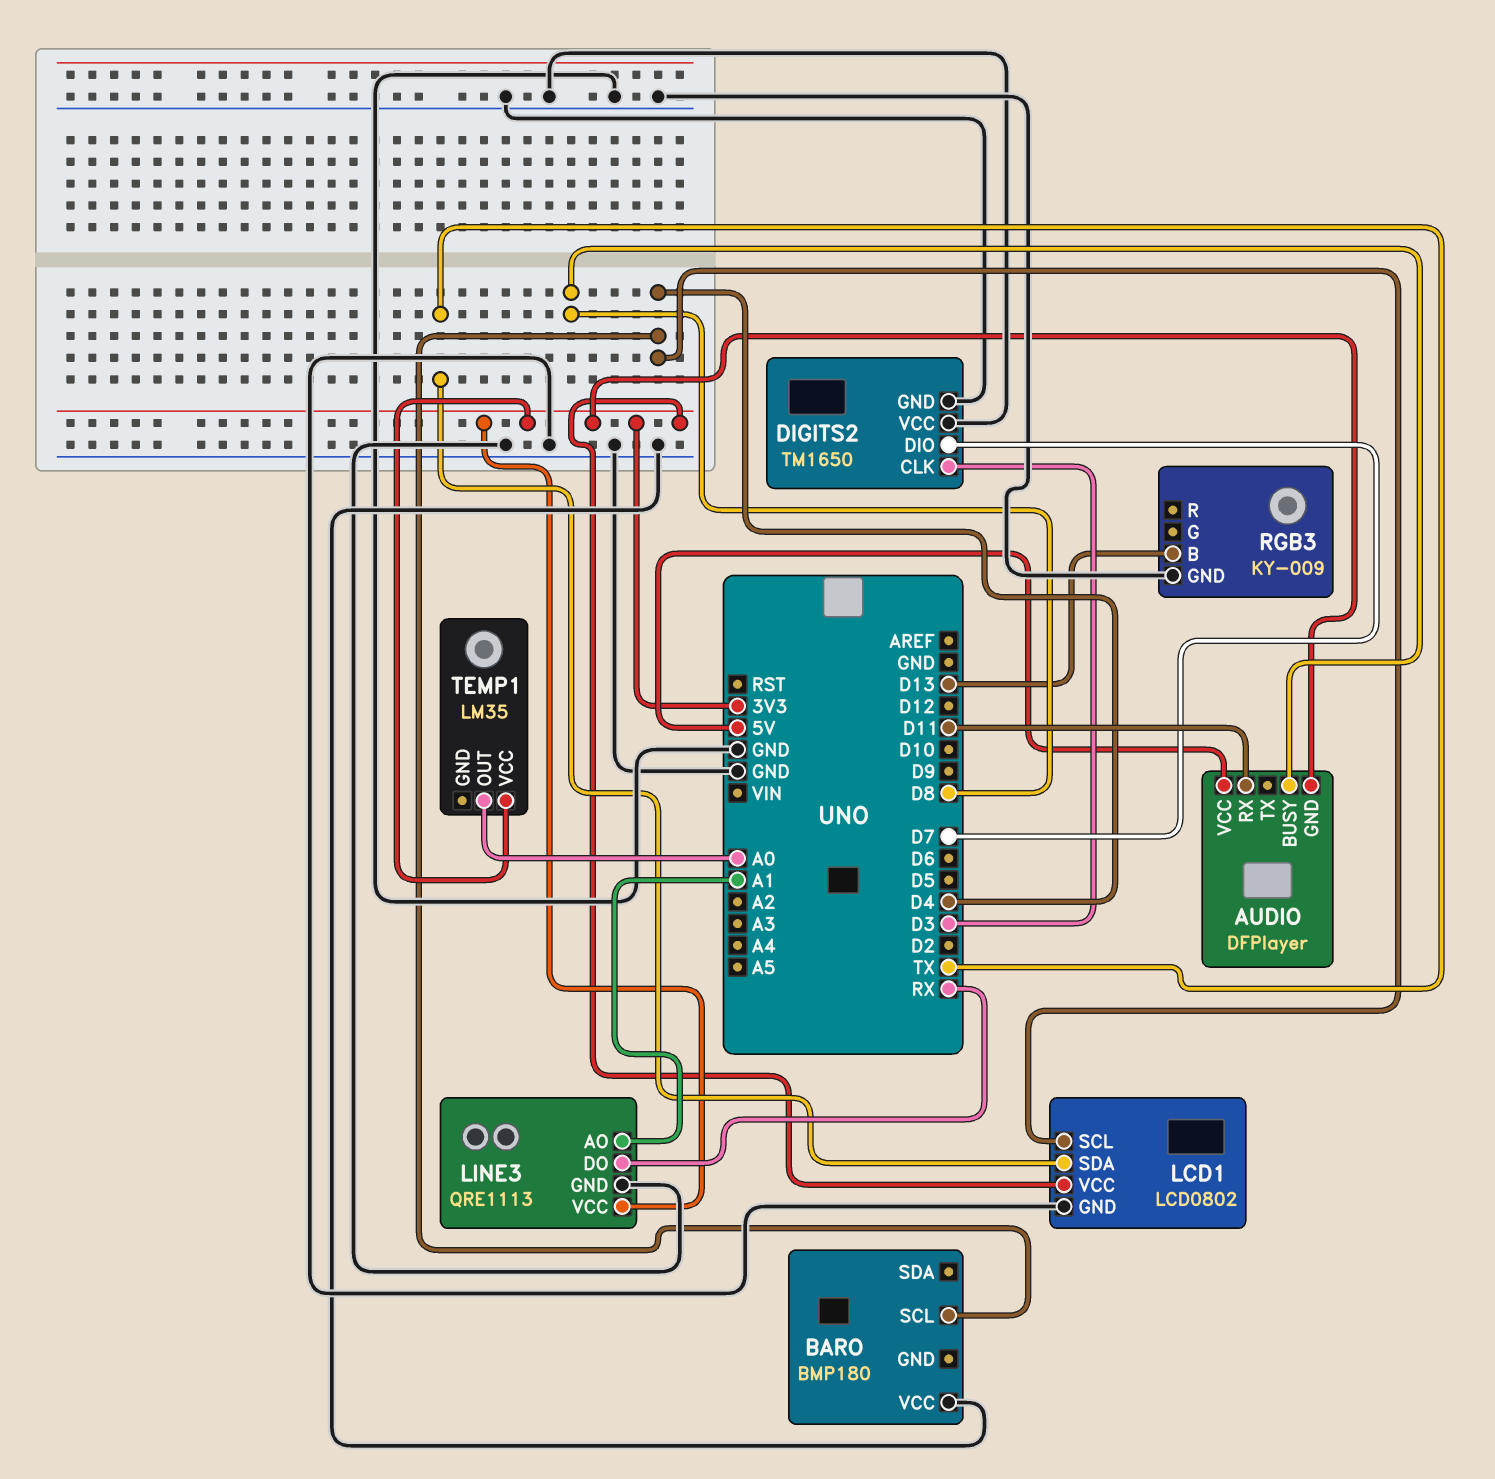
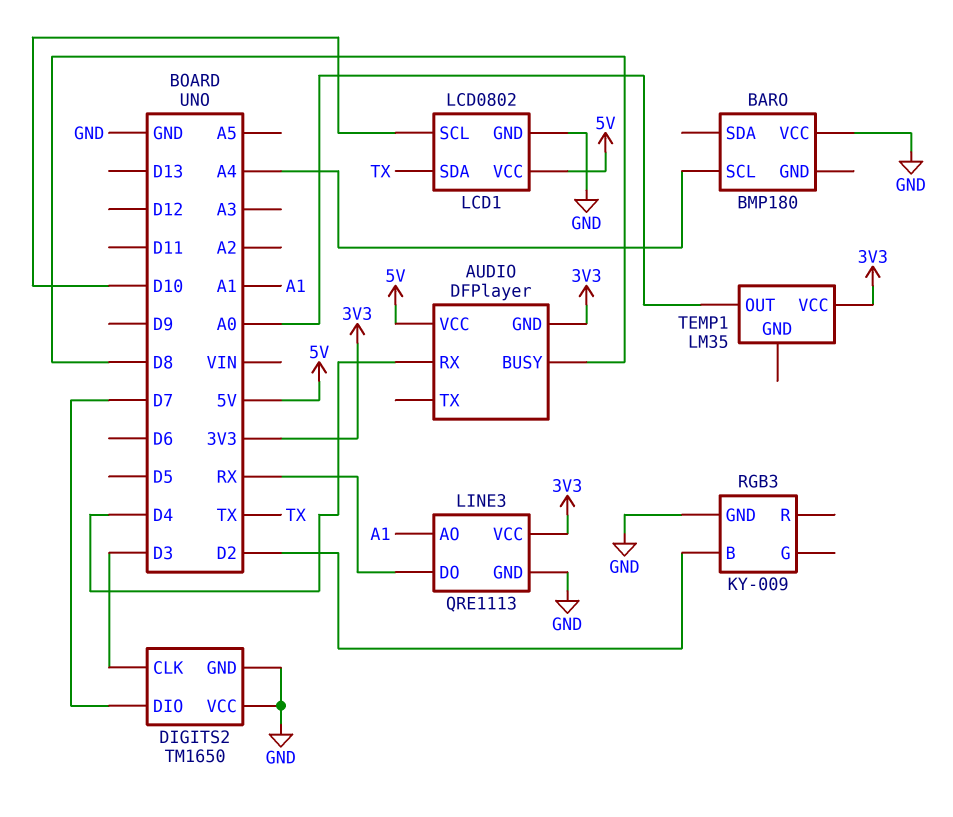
AUDIO pin RX: D11 -> D4
BARO pin SCL: D4 -> A4
LCD1 pin SCL: D4 -> D10
LCD1 pin VCC: 3V3 -> 5V
RGB3 pin B: D13 -> D2

